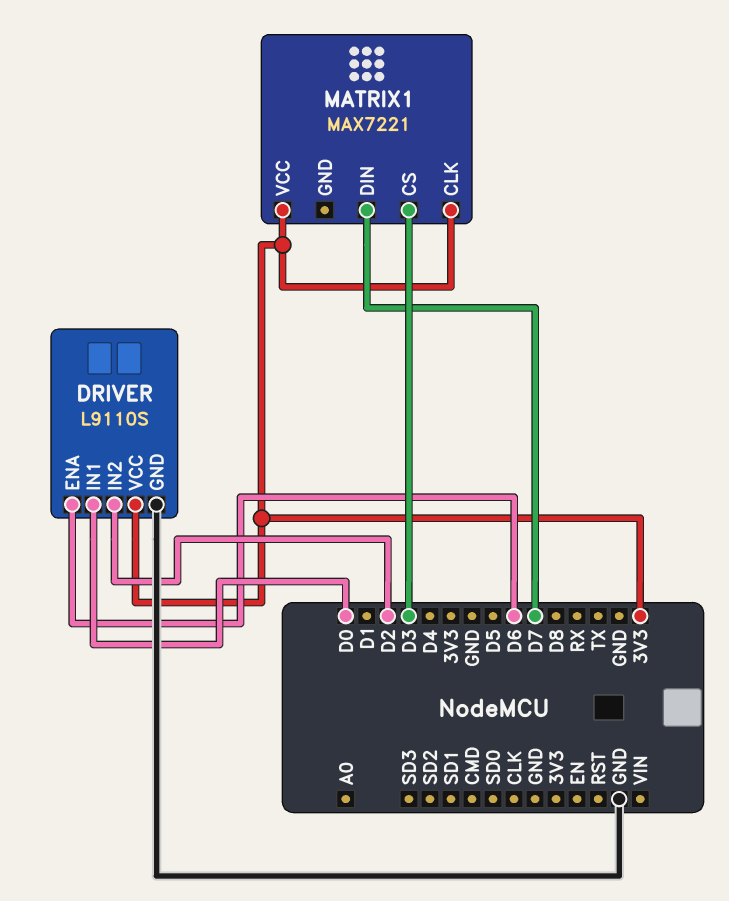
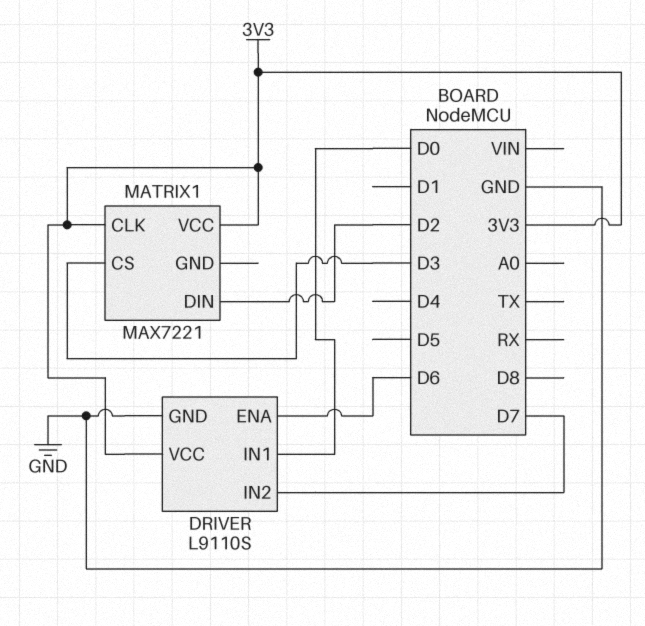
DRIVER pin IN2: D2 -> D7
MATRIX1 pin DIN: D7 -> D2

